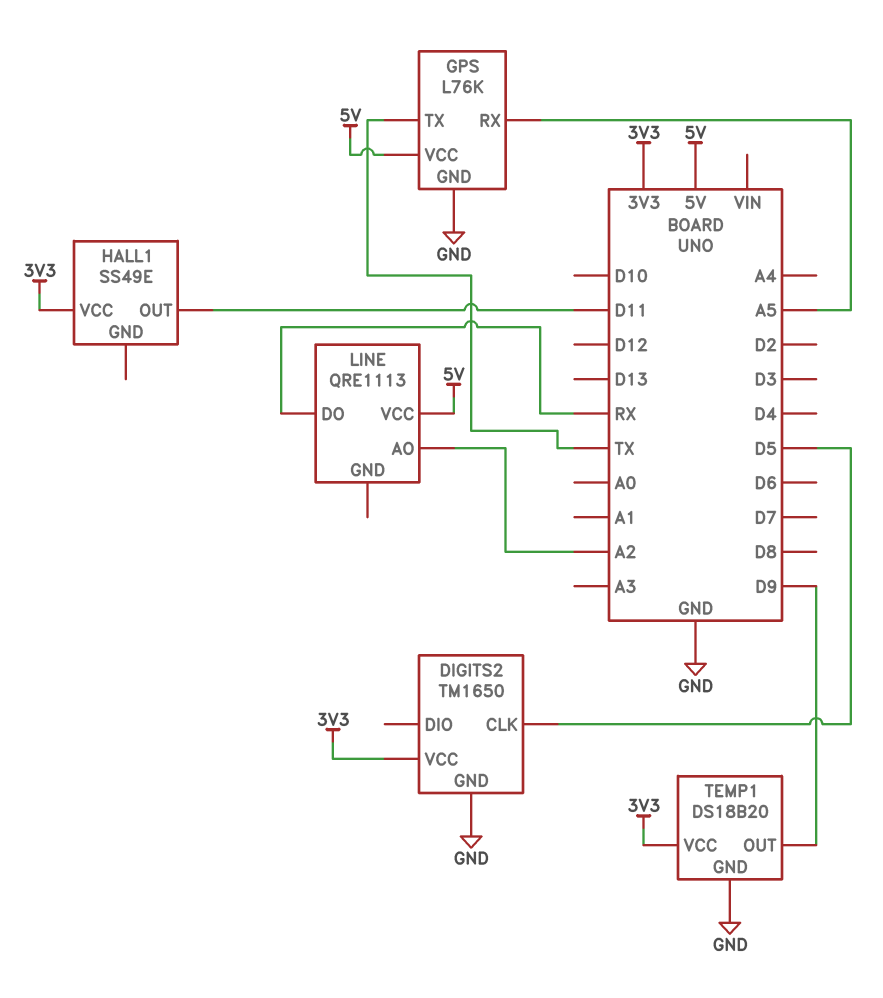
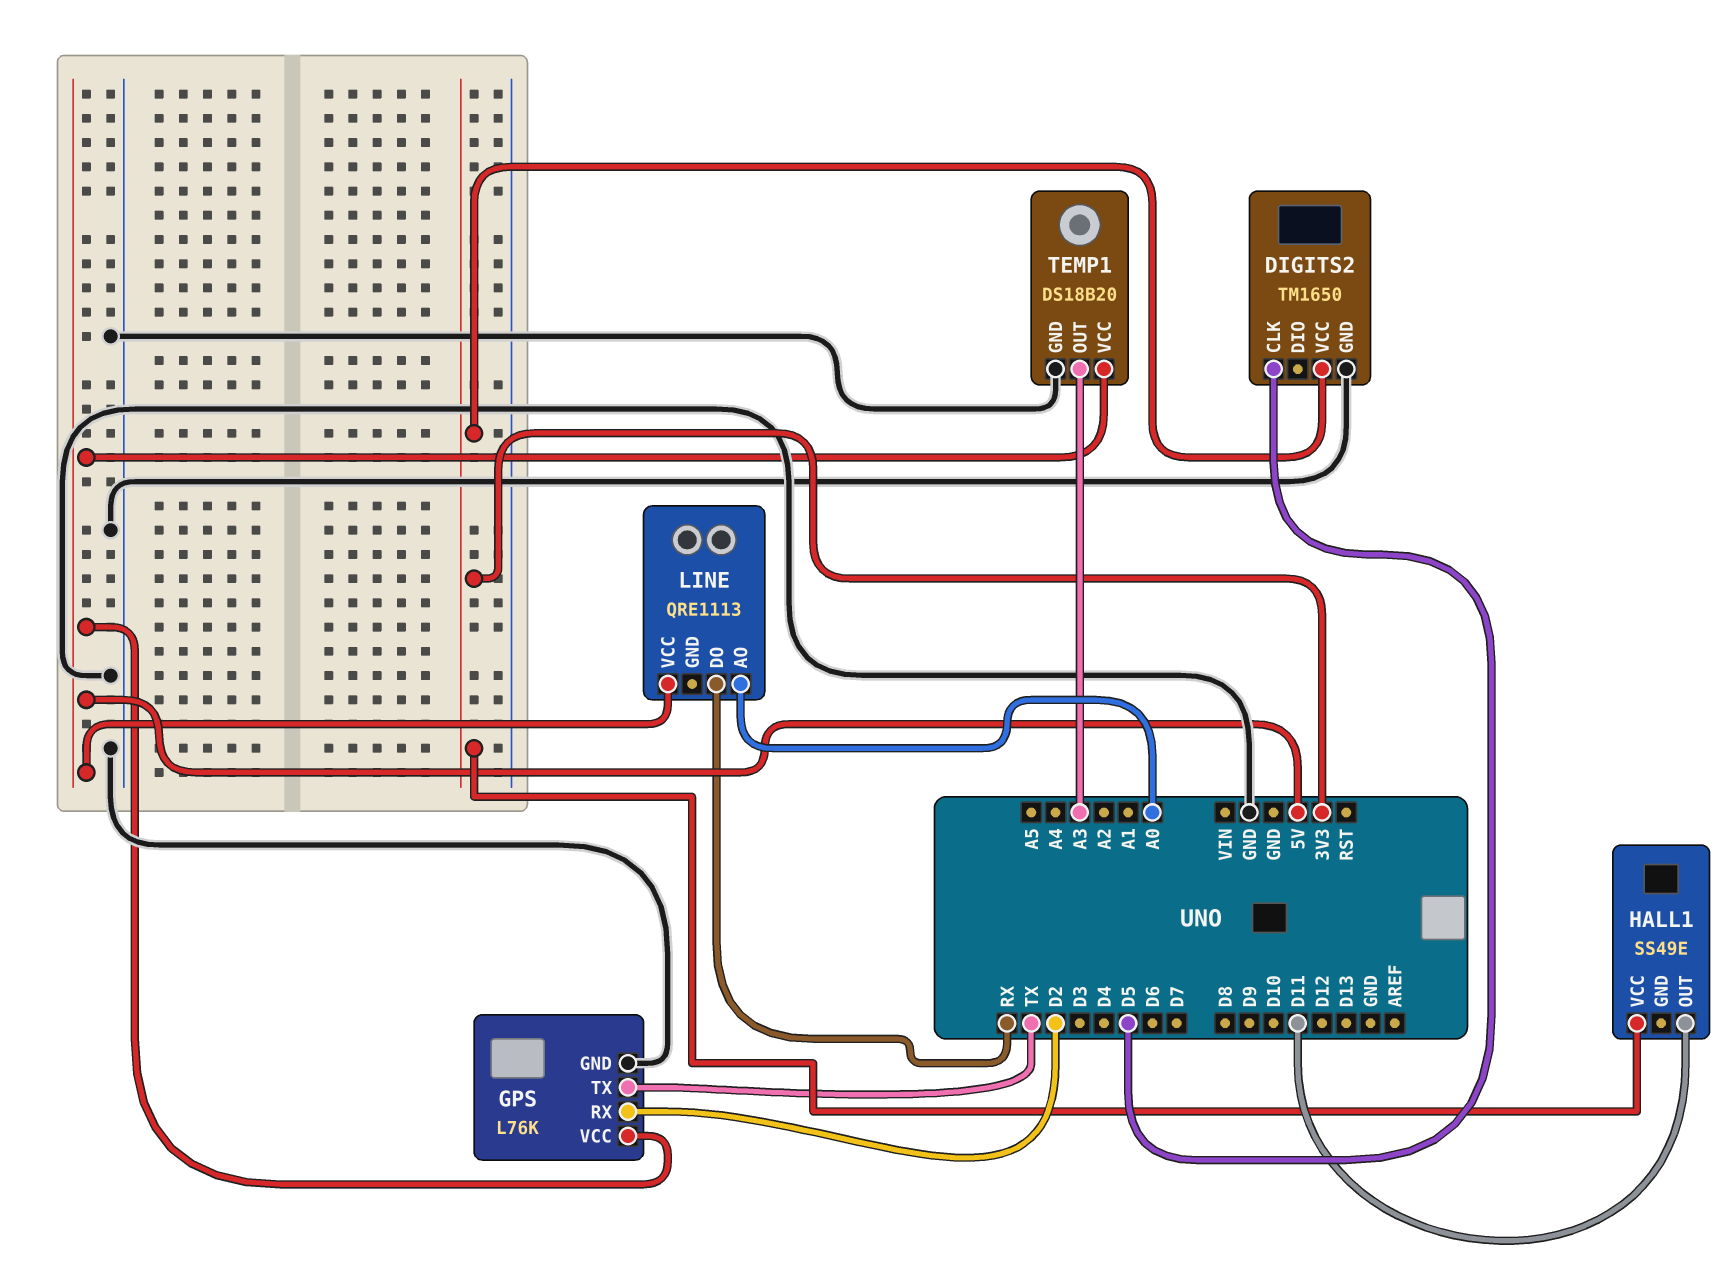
GPS pin RX: A5 -> D2
LINE pin AO: A2 -> A0
TEMP1 pin OUT: D9 -> A3
TEMP1 pin VCC: 3V3 -> 5V

